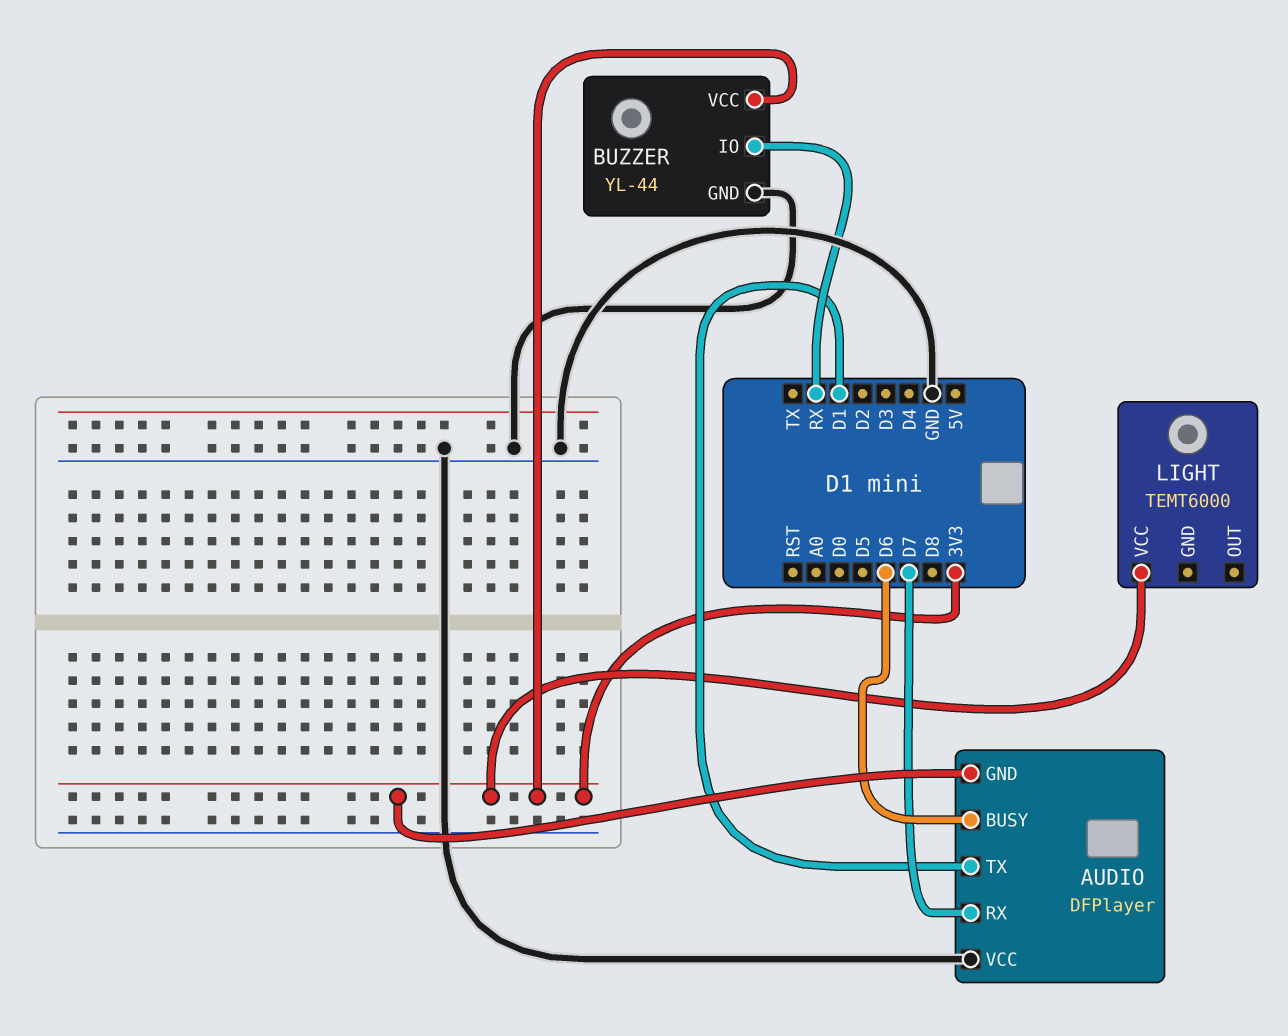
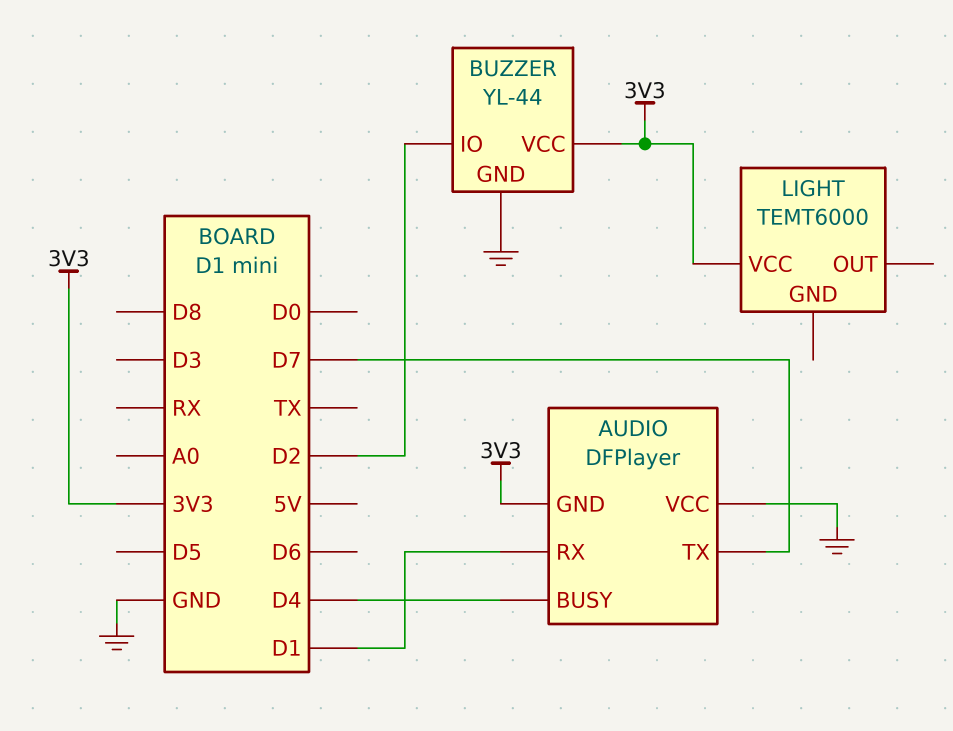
AUDIO pin BUSY: D6 -> D4
AUDIO pin RX: D7 -> D1
AUDIO pin TX: D1 -> D7
BUZZER pin IO: RX -> D2

